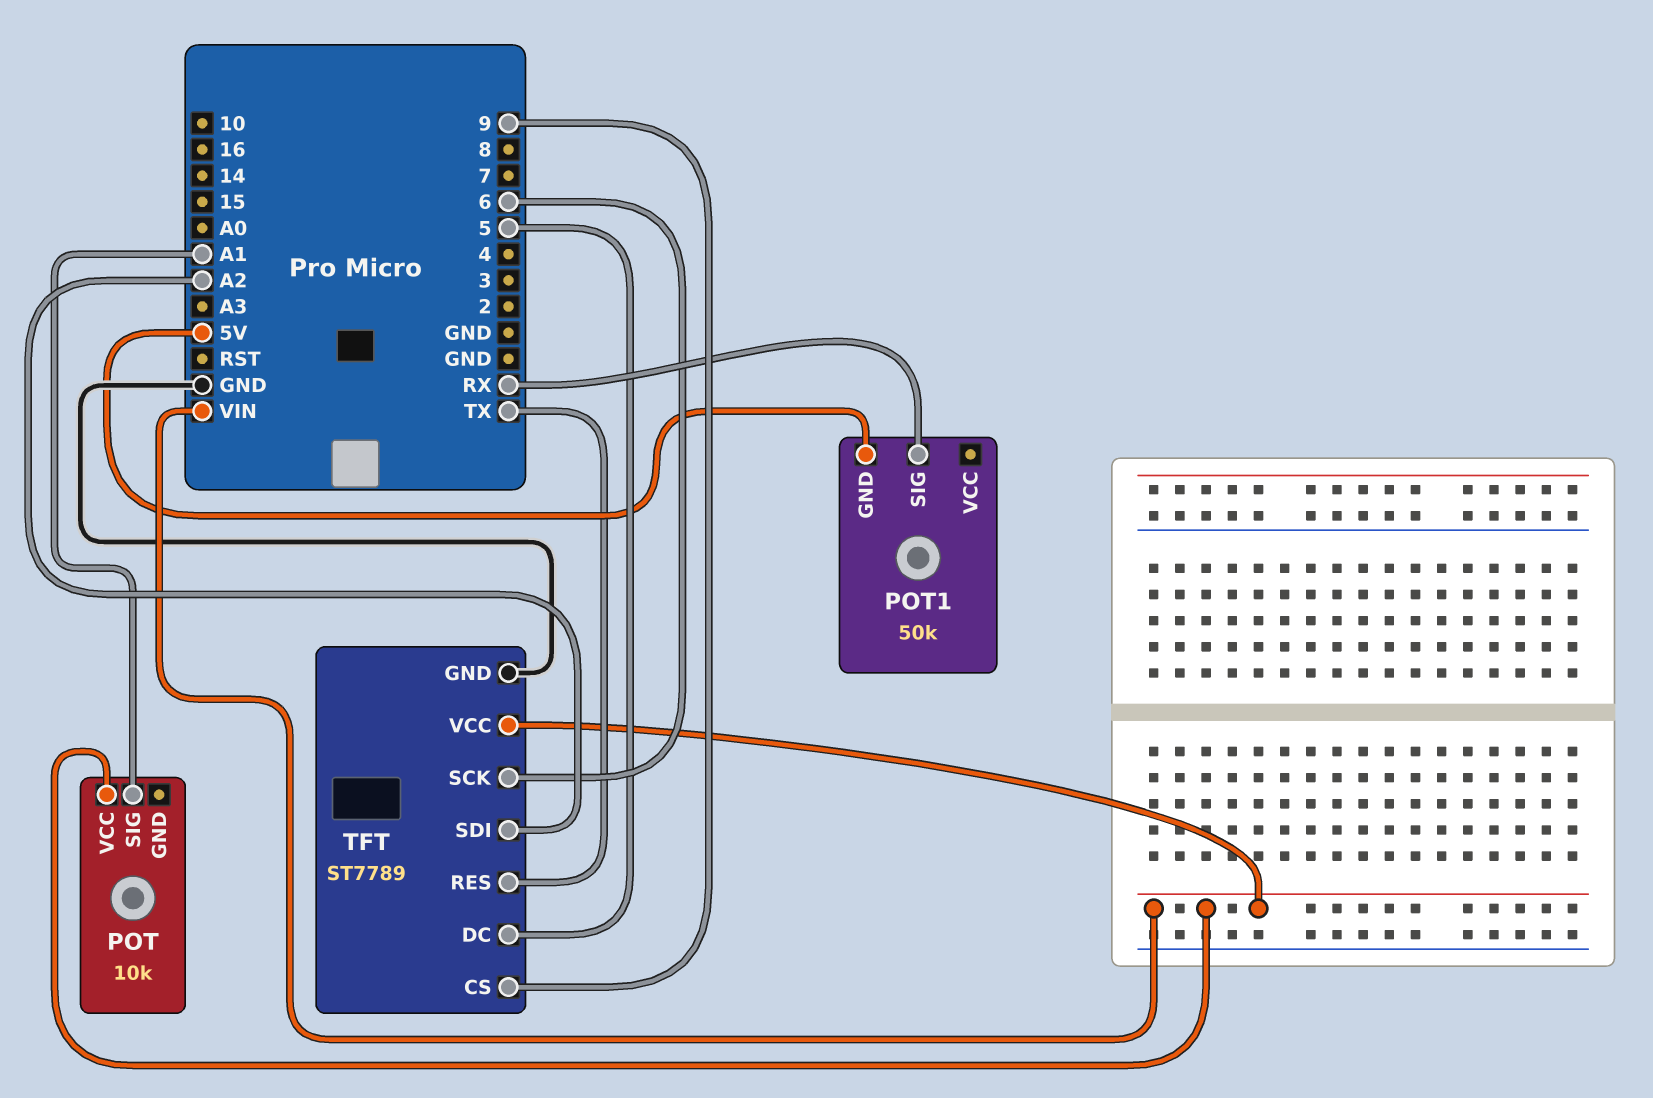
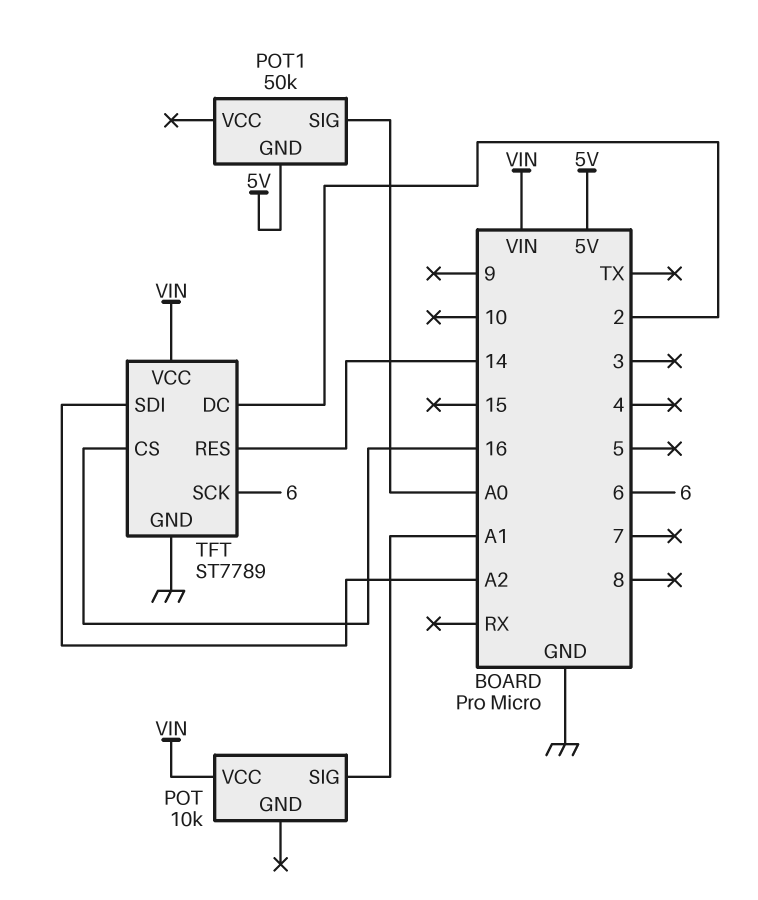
POT1 pin SIG: RX -> A0
TFT pin CS: 9 -> 16
TFT pin DC: 5 -> 2
TFT pin RES: TX -> 14

